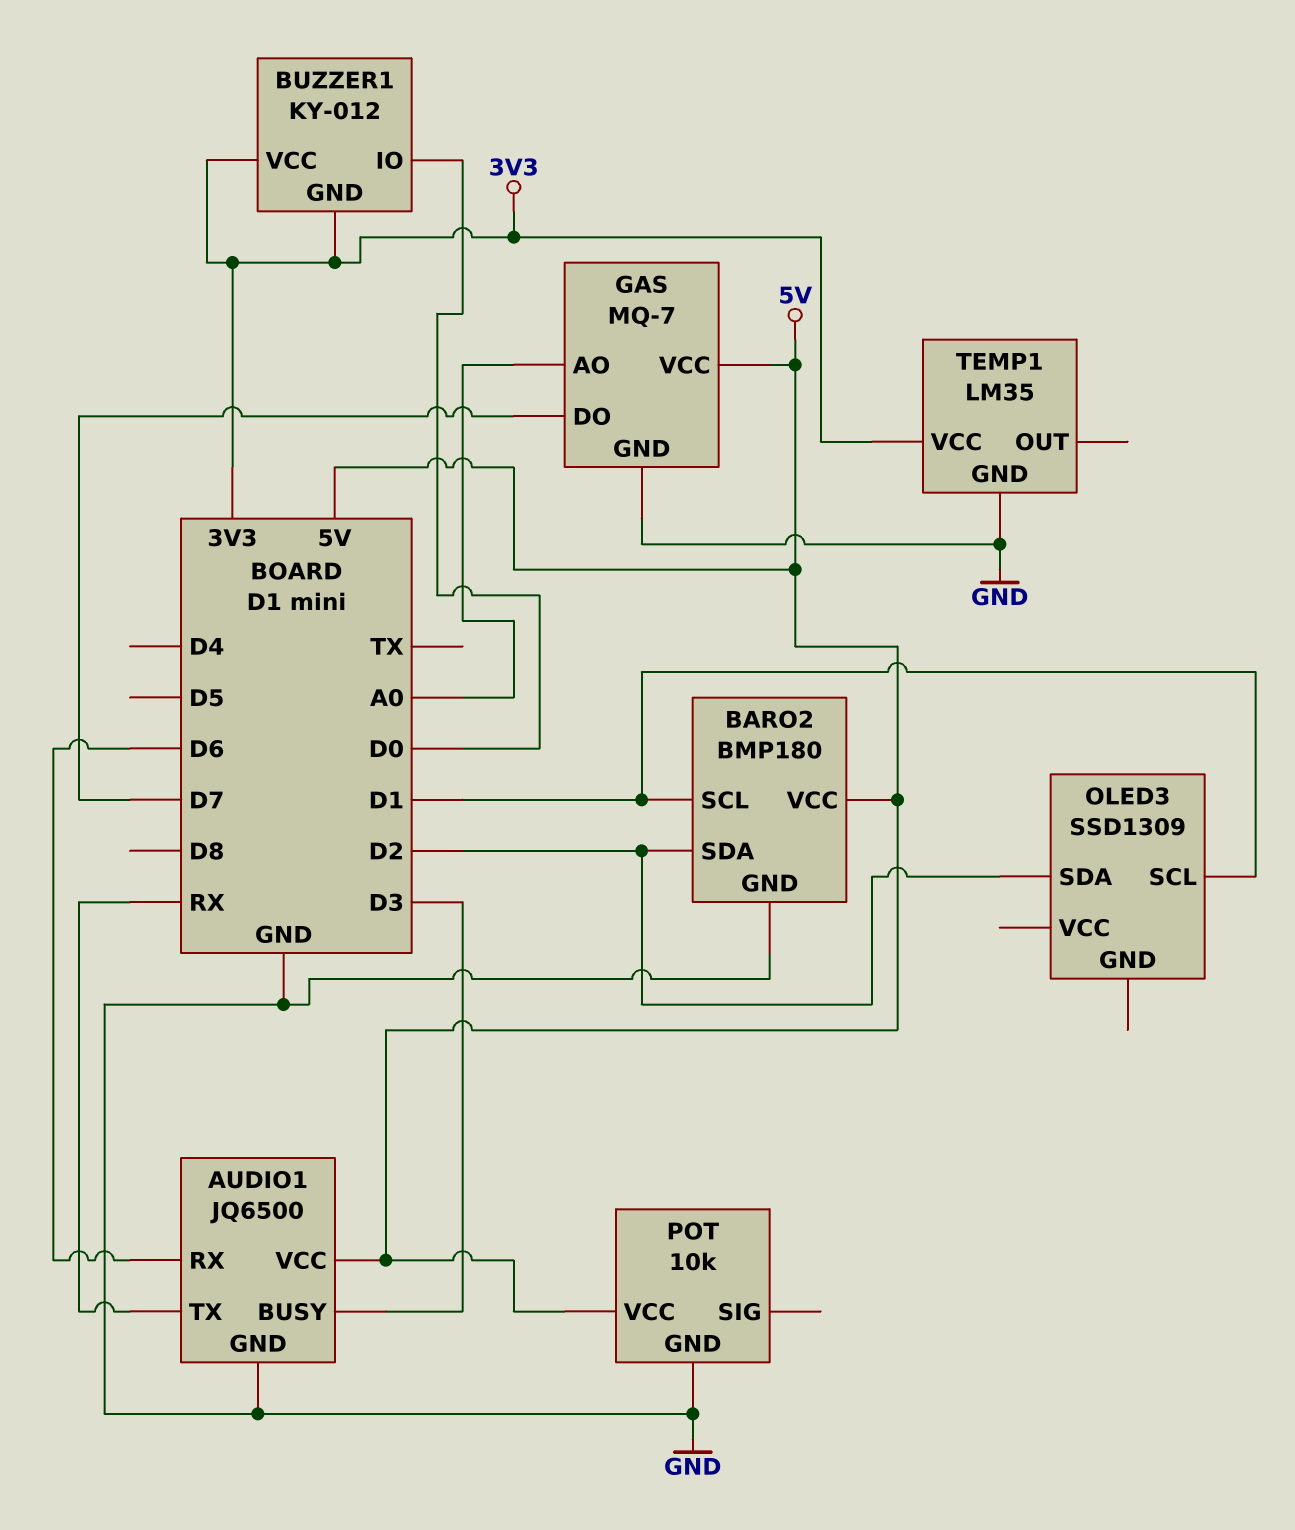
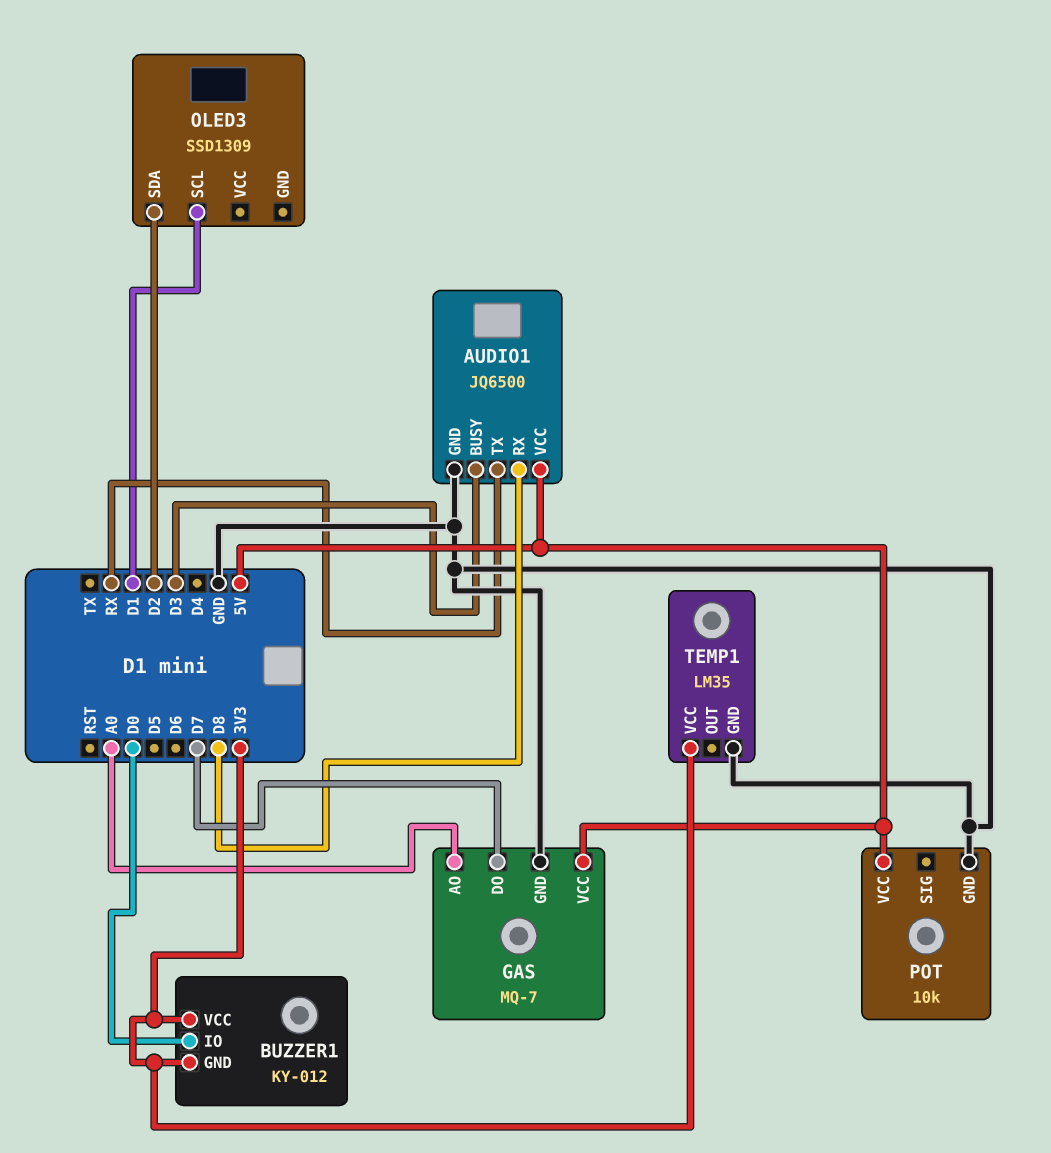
AUDIO1 pin RX: D6 -> D8
BARO2: BMP180 -> none
BARO2 pin GND: GND -> none
BARO2 pin SCL: D1 -> none
BARO2 pin SDA: D2 -> none
BARO2 pin VCC: 5V -> none

